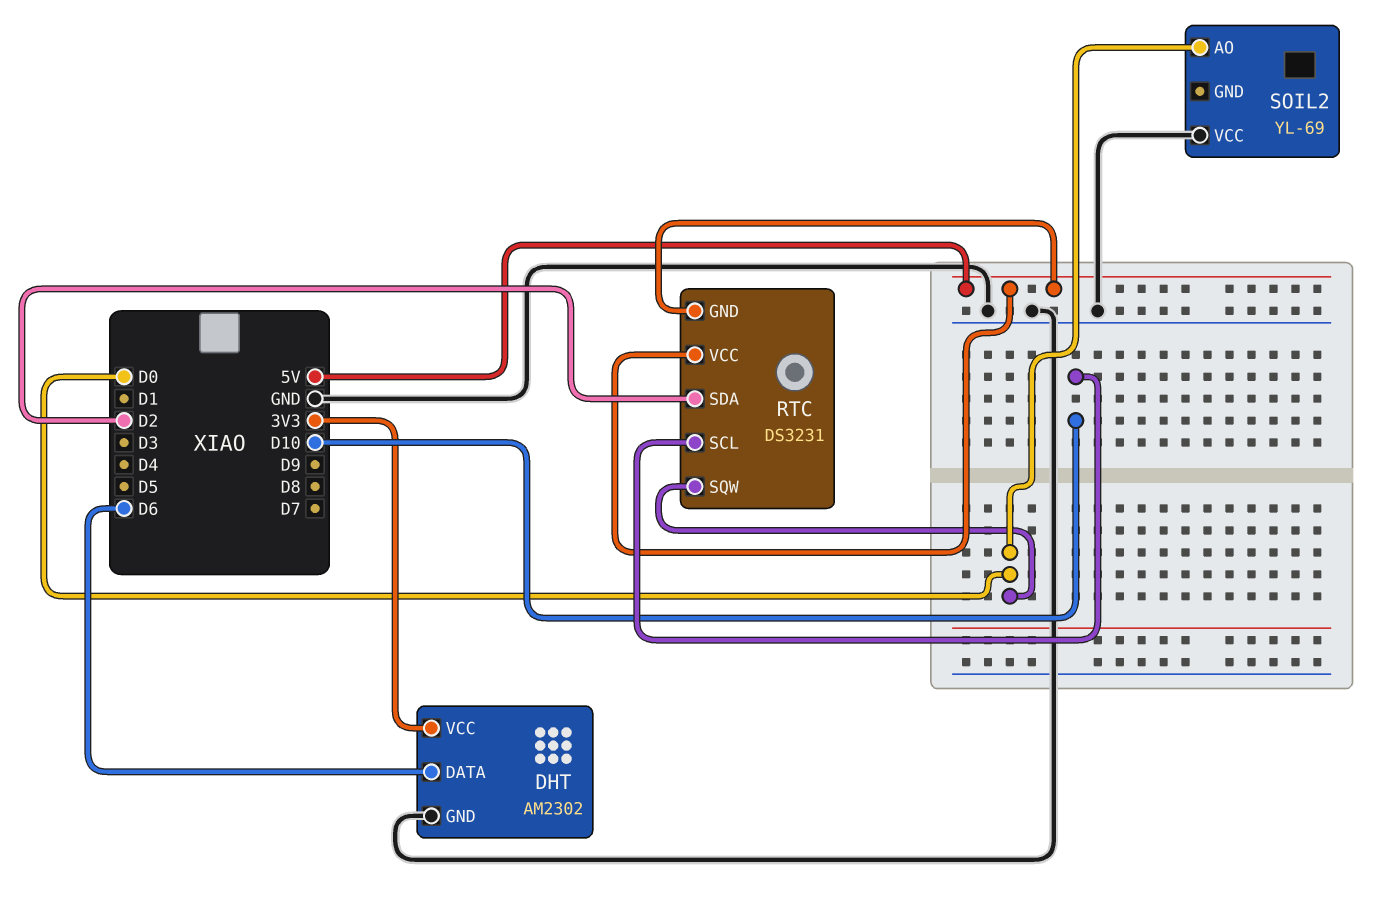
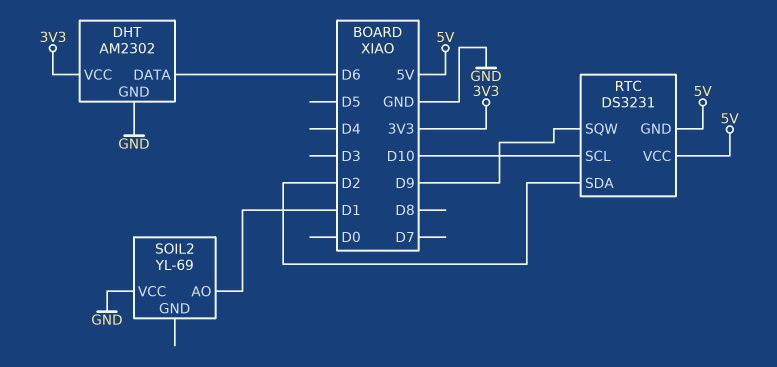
RTC pin SQW: D0 -> D9
SOIL2 pin AO: D0 -> D1

